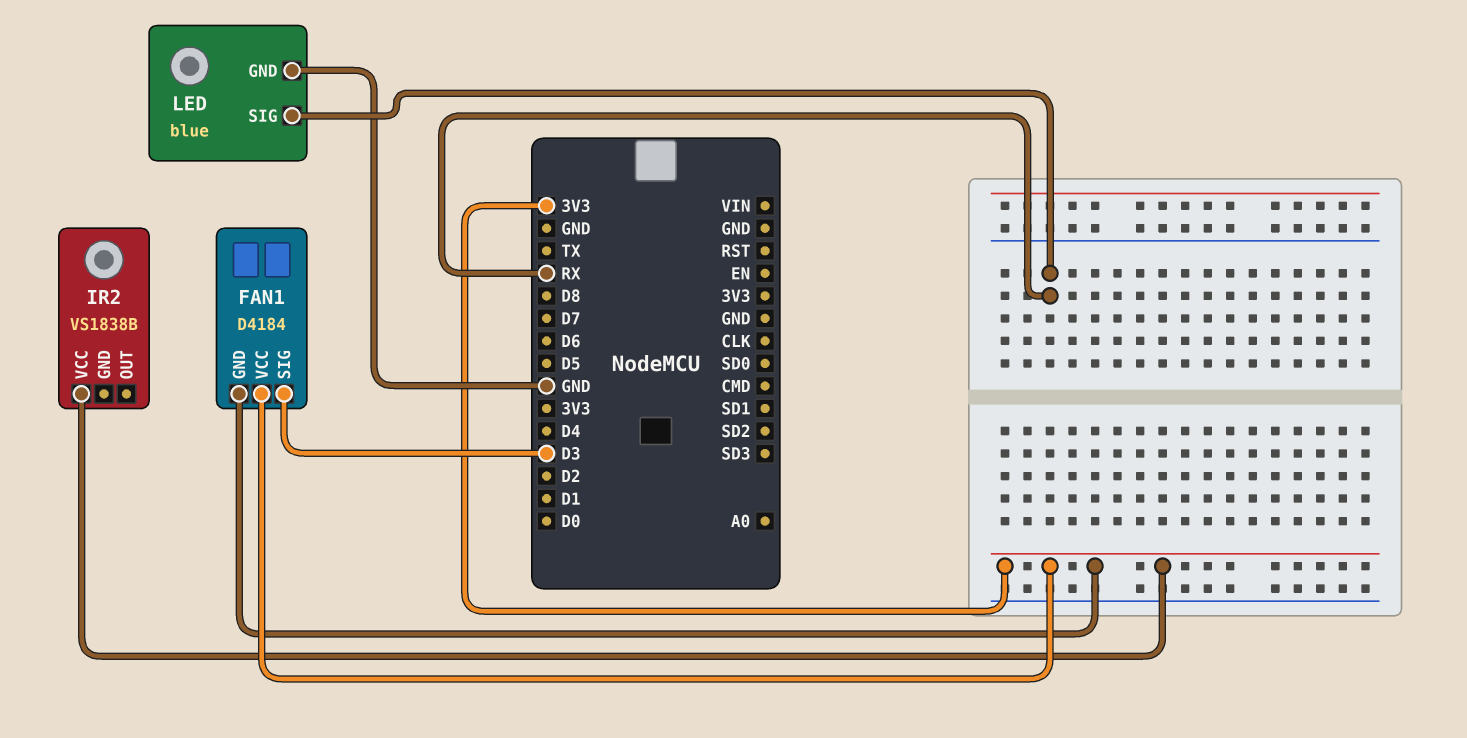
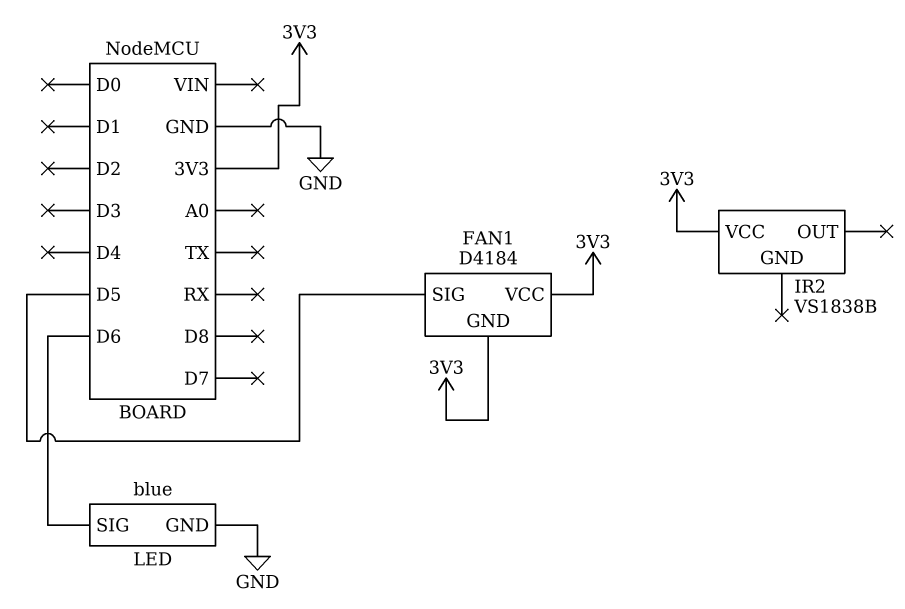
FAN1 pin SIG: D3 -> D5
LED pin SIG: RX -> D6

